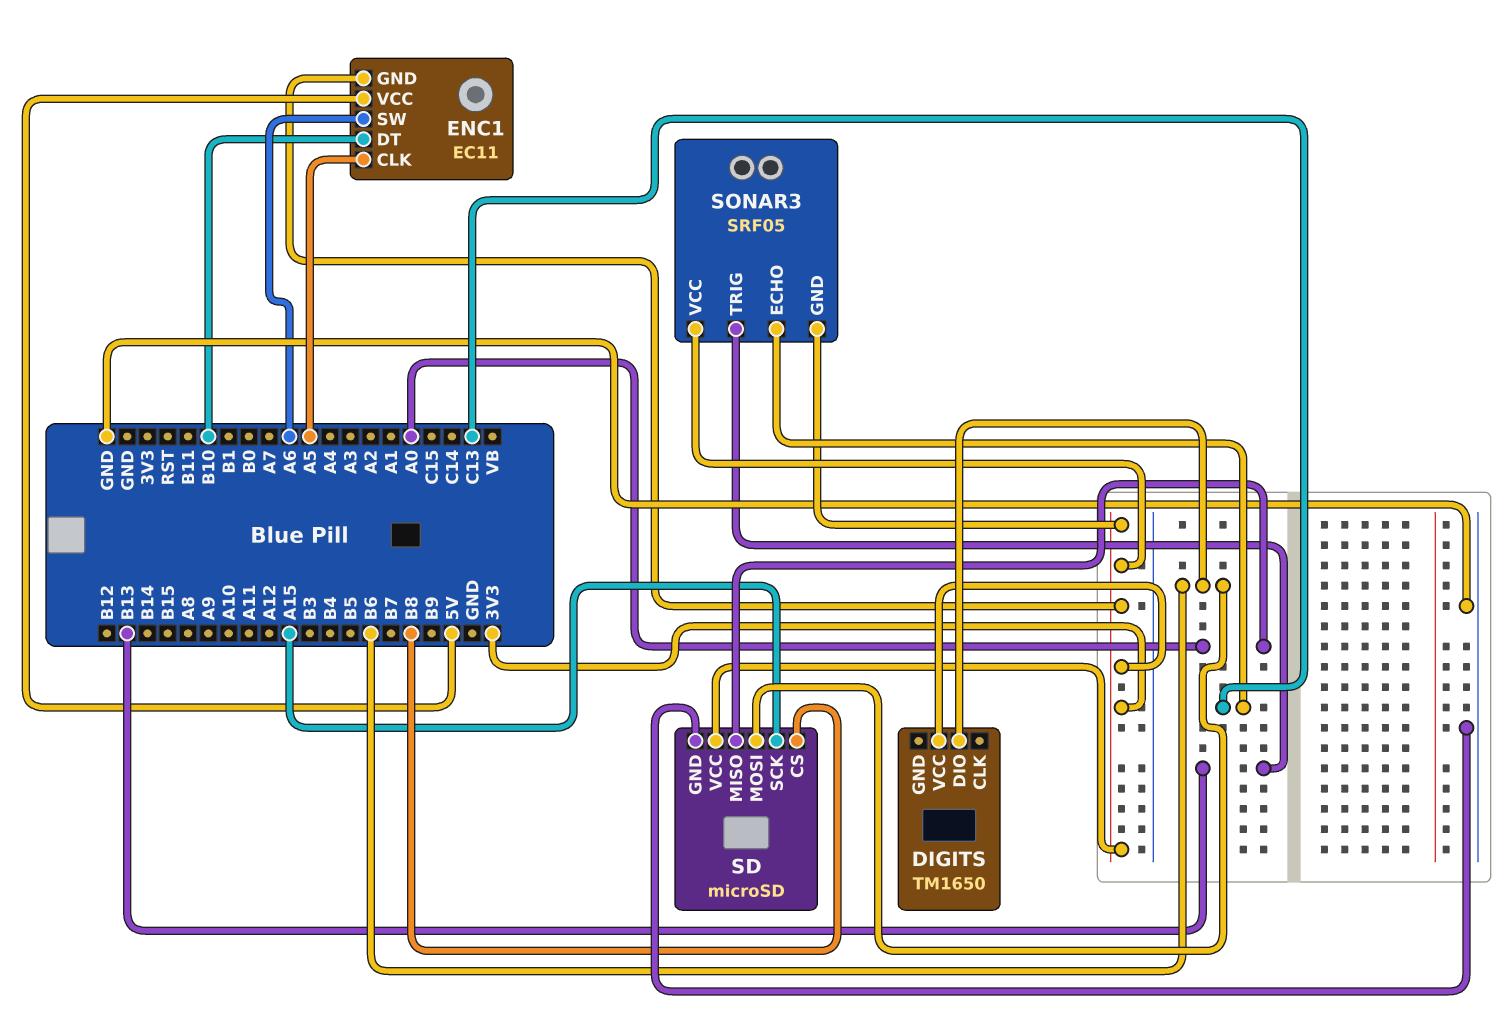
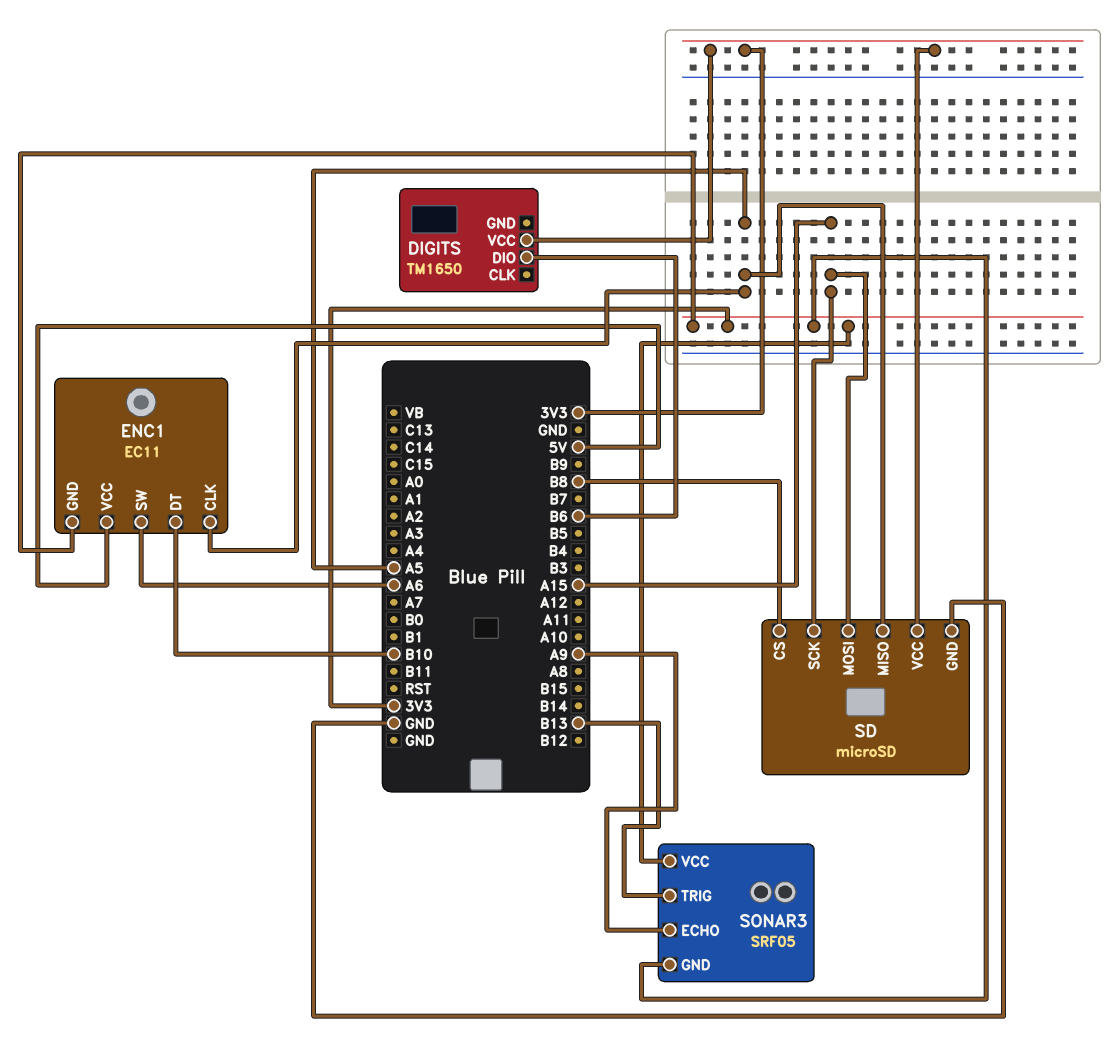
SD pin MISO: A0 -> A5
SD pin MOSI: B6 -> A15
SONAR3 pin ECHO: C13 -> A9

